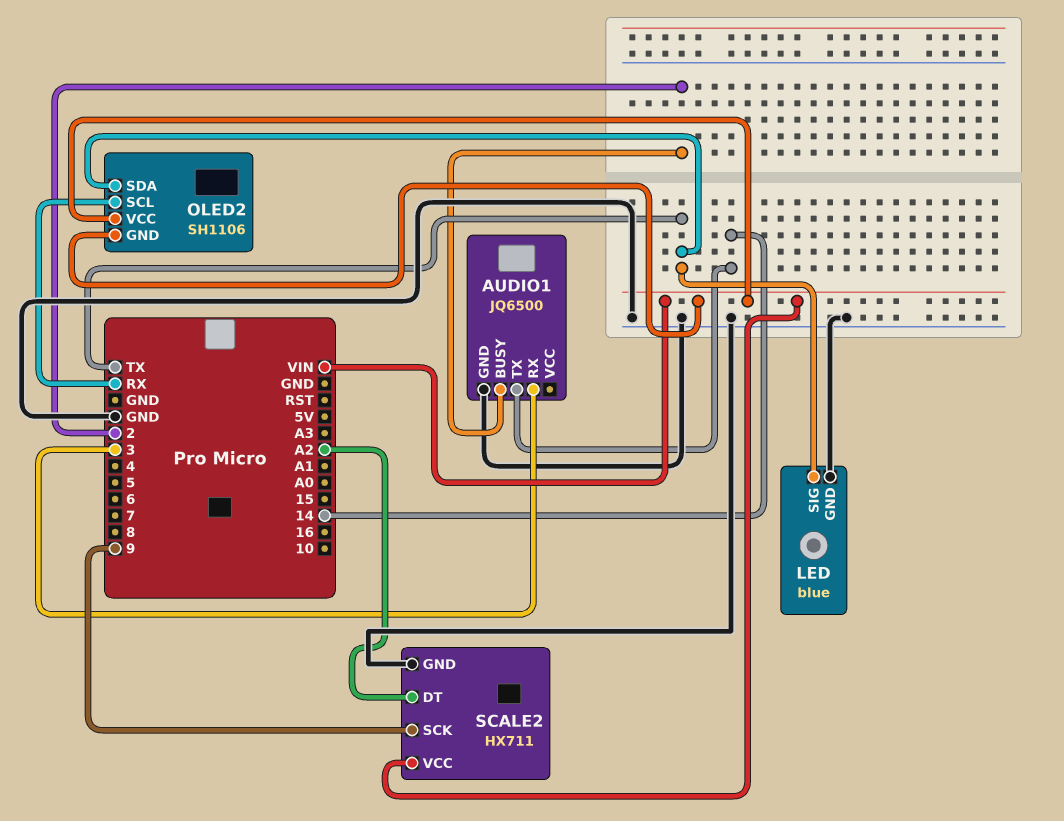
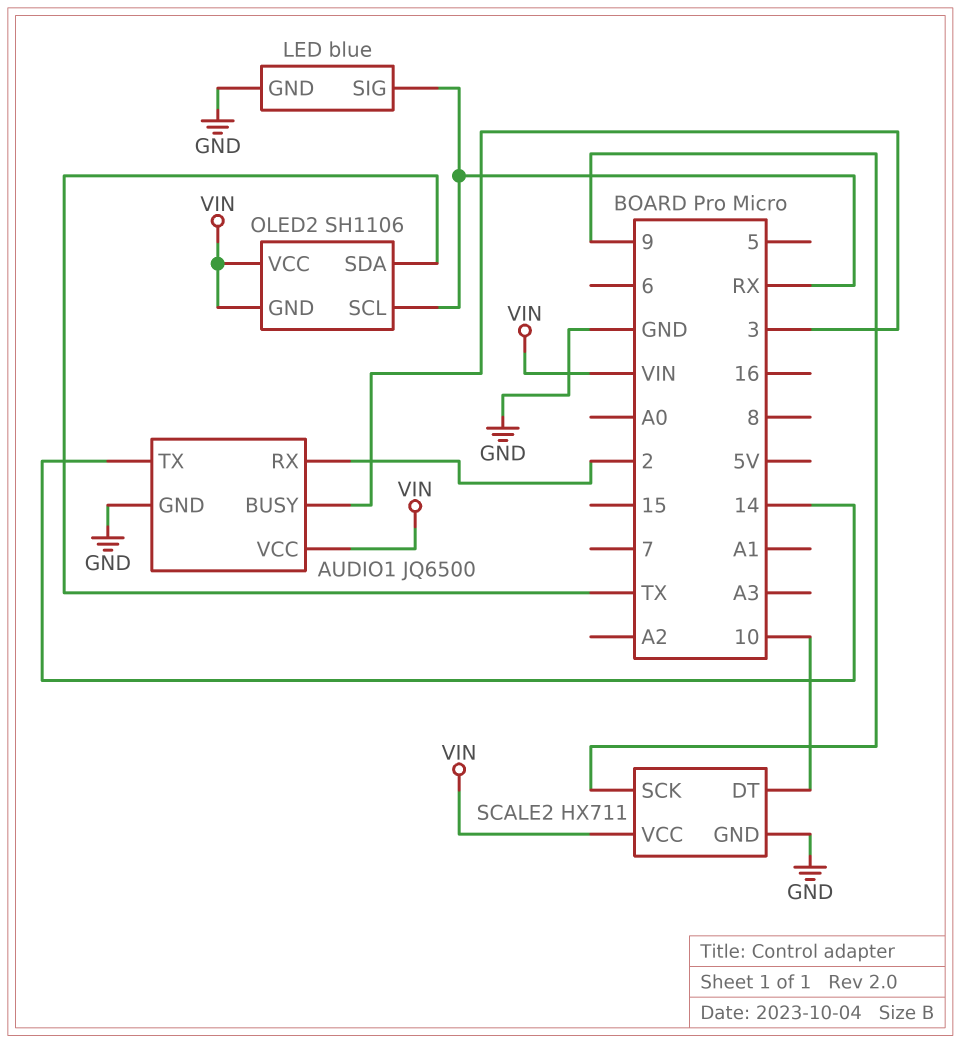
AUDIO1 pin BUSY: 2 -> 3
AUDIO1 pin RX: 3 -> 2
AUDIO1 pin VCC: none -> VIN
LED pin SIG: TX -> RX
SCALE2 pin DT: A2 -> 10

